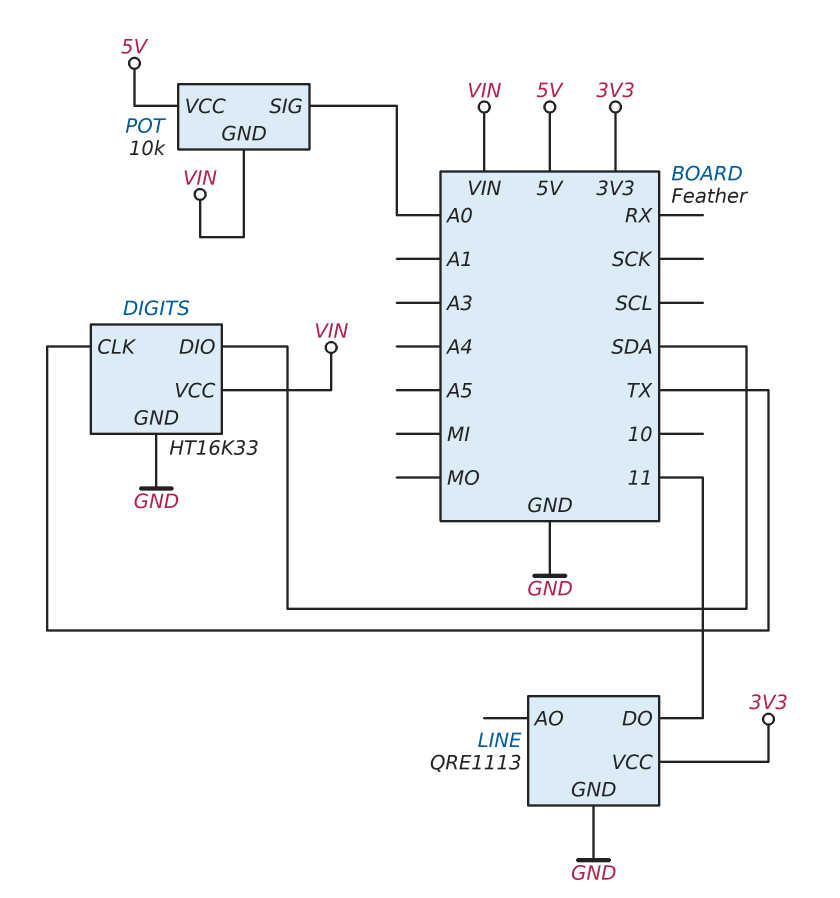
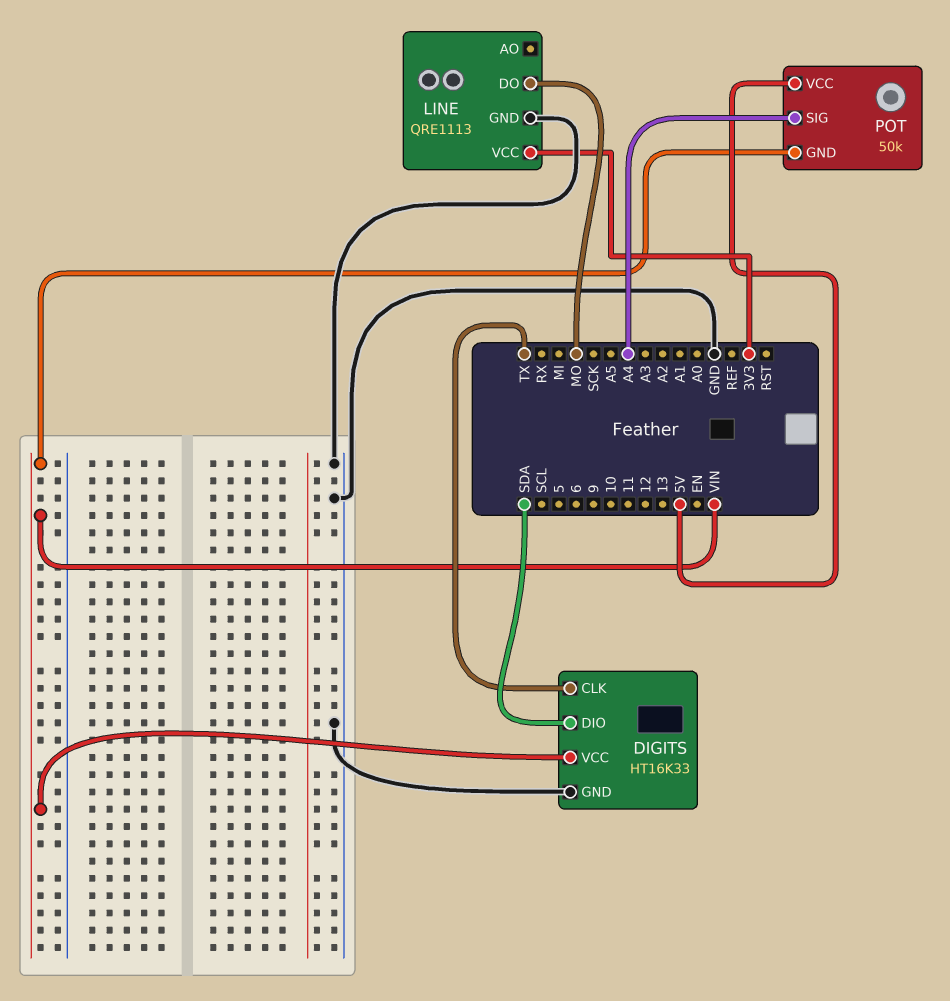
LINE pin DO: 11 -> MO
POT: 10k -> 50k
POT pin SIG: A0 -> A4

